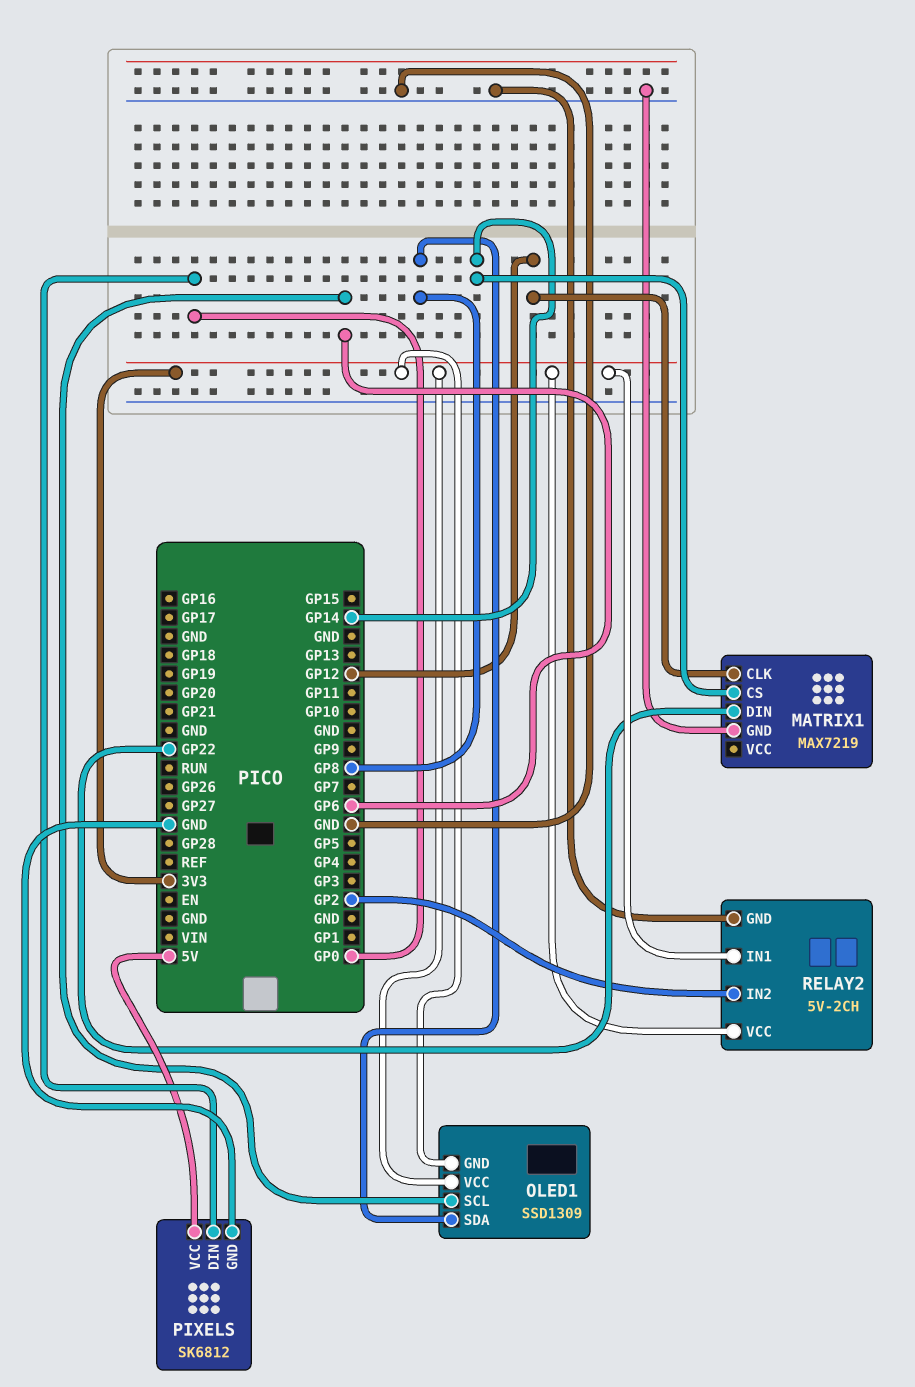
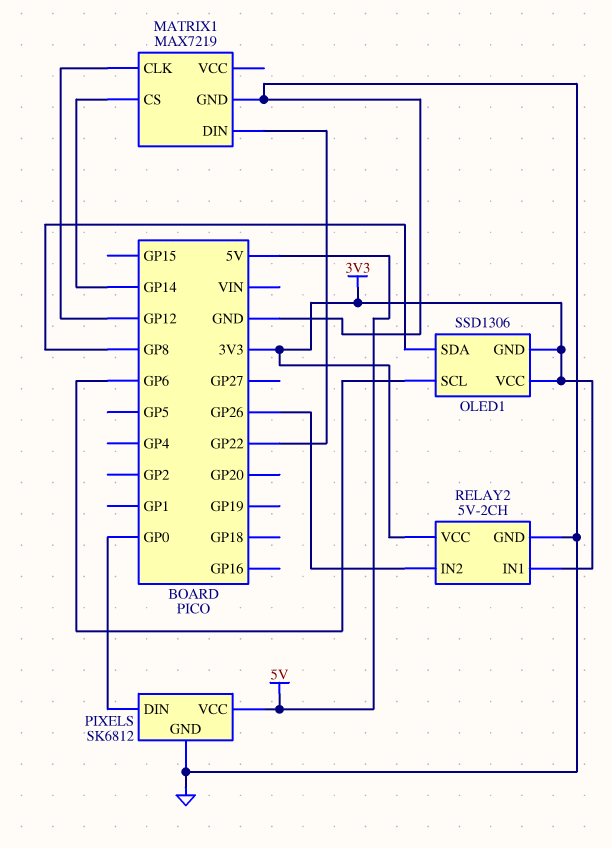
OLED1: SSD1309 -> SSD1306
RELAY2 pin IN2: GP2 -> GP26

